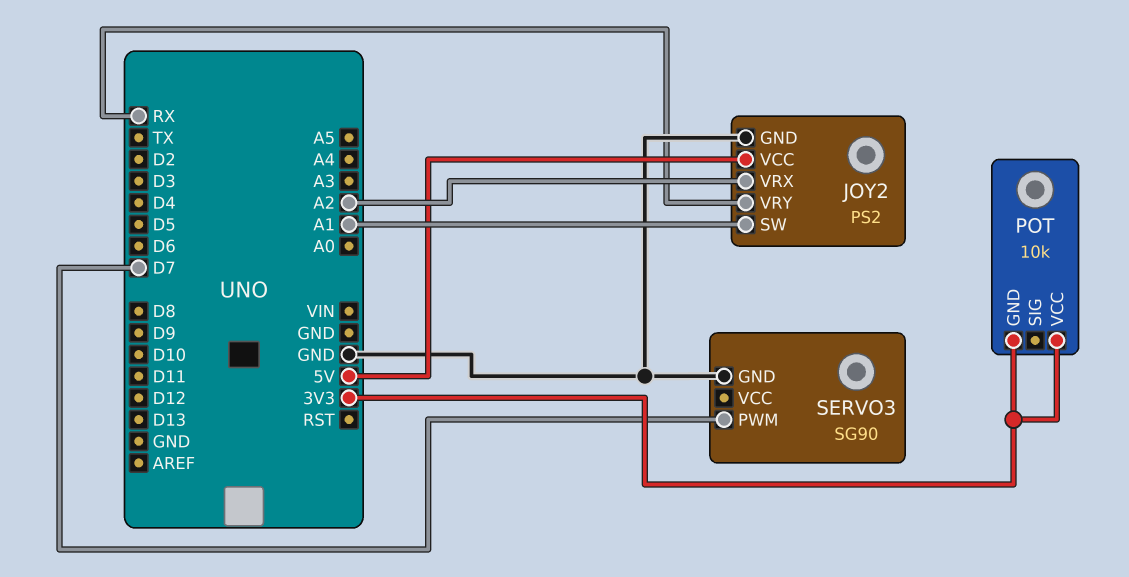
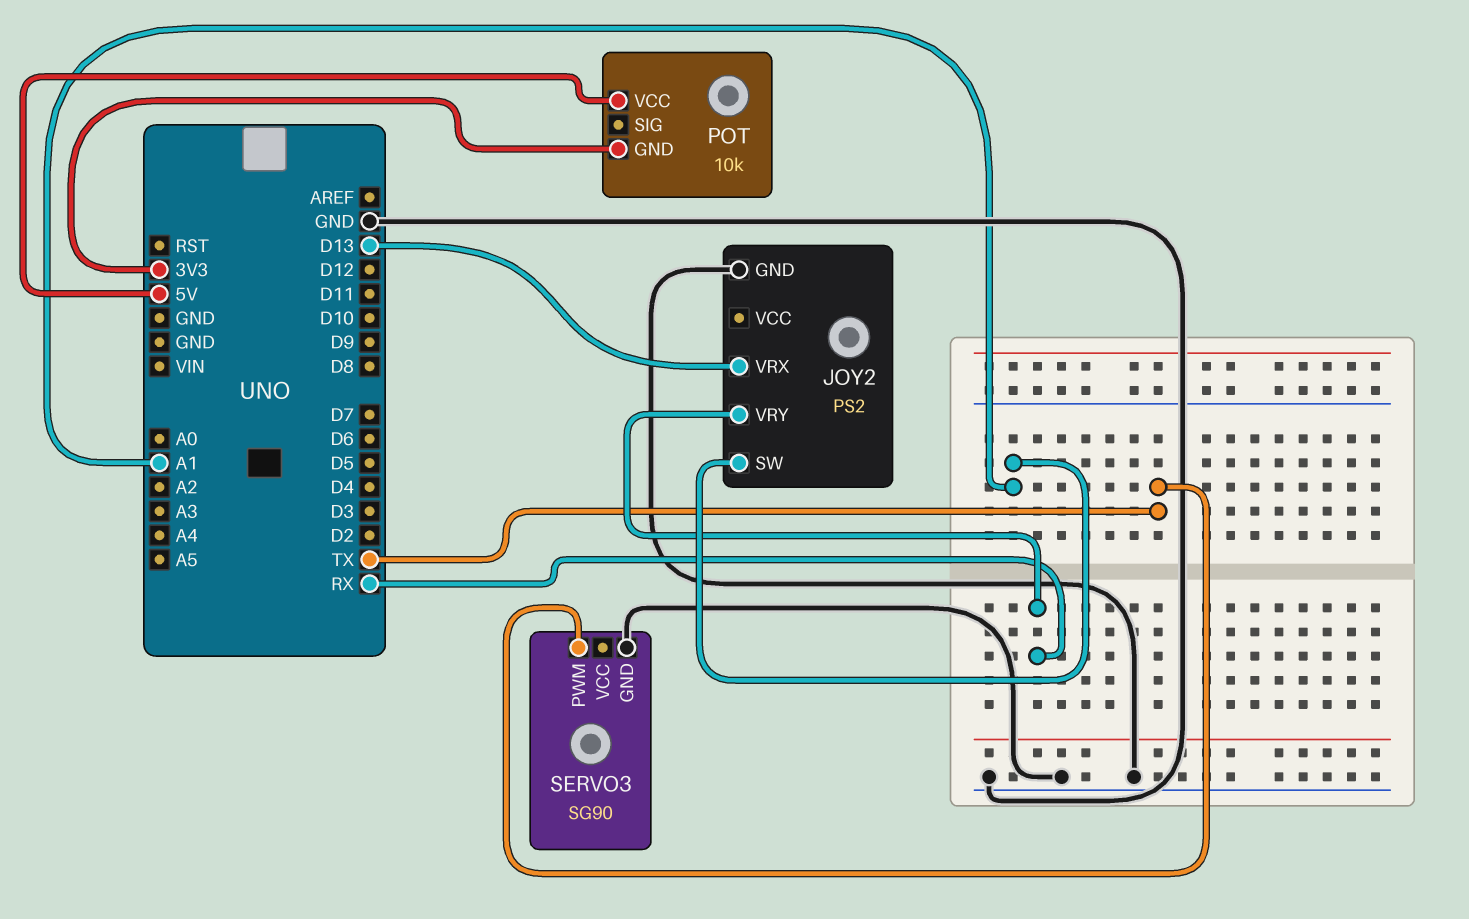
JOY2 pin VCC: 5V -> none
JOY2 pin VRX: A2 -> D13
POT pin VCC: 3V3 -> 5V
SERVO3 pin PWM: D7 -> TX

